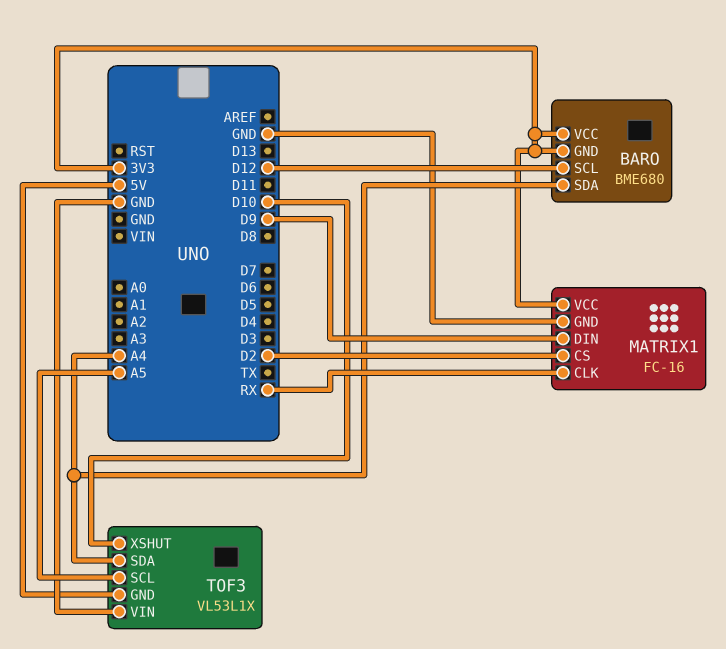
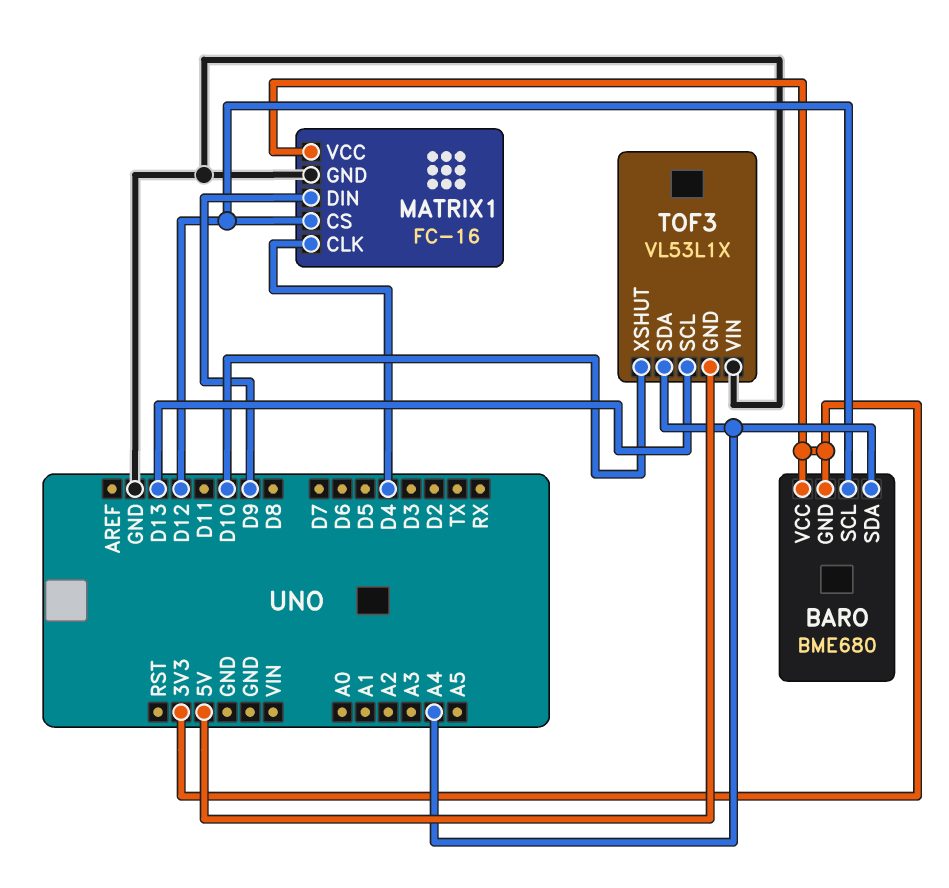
MATRIX1 pin CLK: RX -> D4
MATRIX1 pin CS: D2 -> D12
TOF3 pin SCL: A5 -> D13

